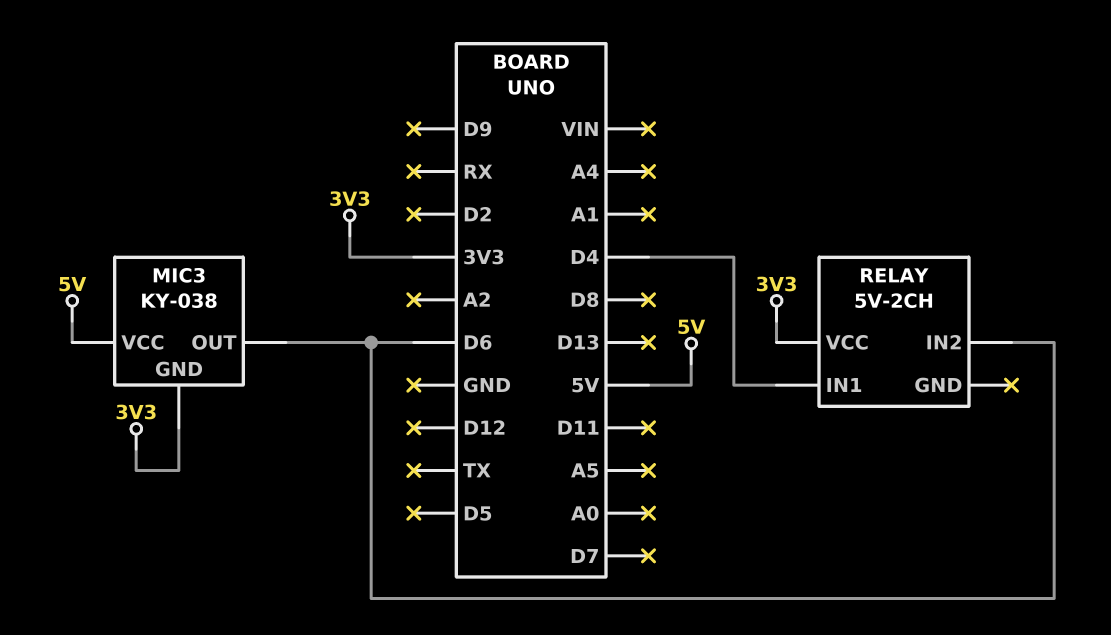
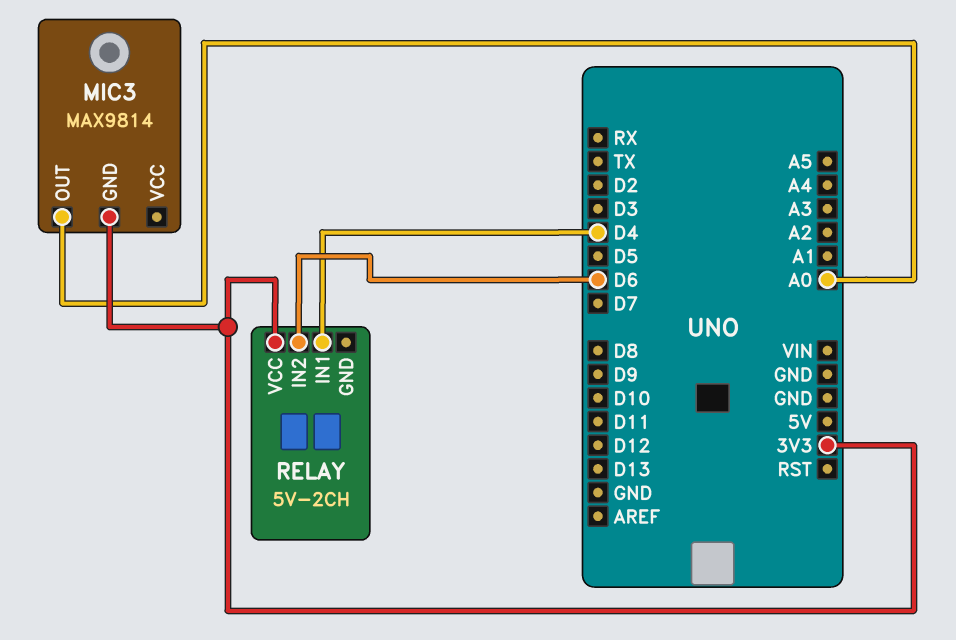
MIC3: KY-038 -> MAX9814
MIC3 pin OUT: D6 -> A0
MIC3 pin VCC: 5V -> none

